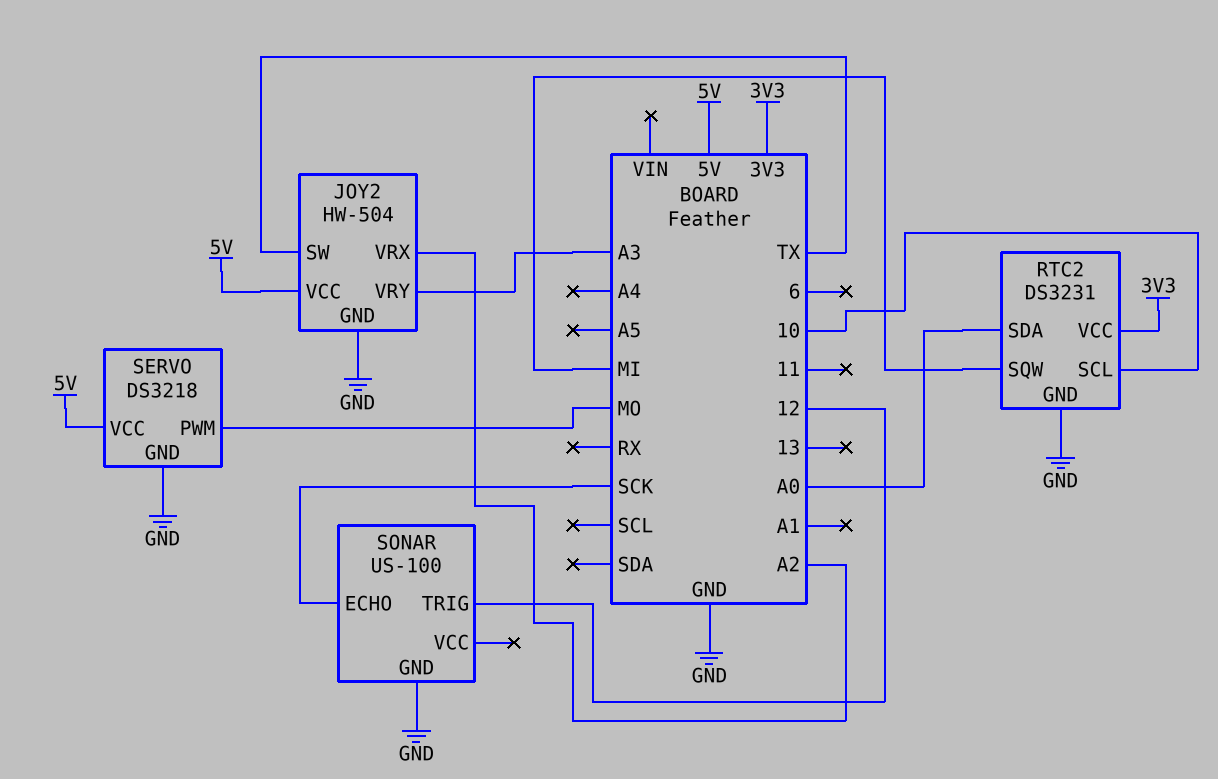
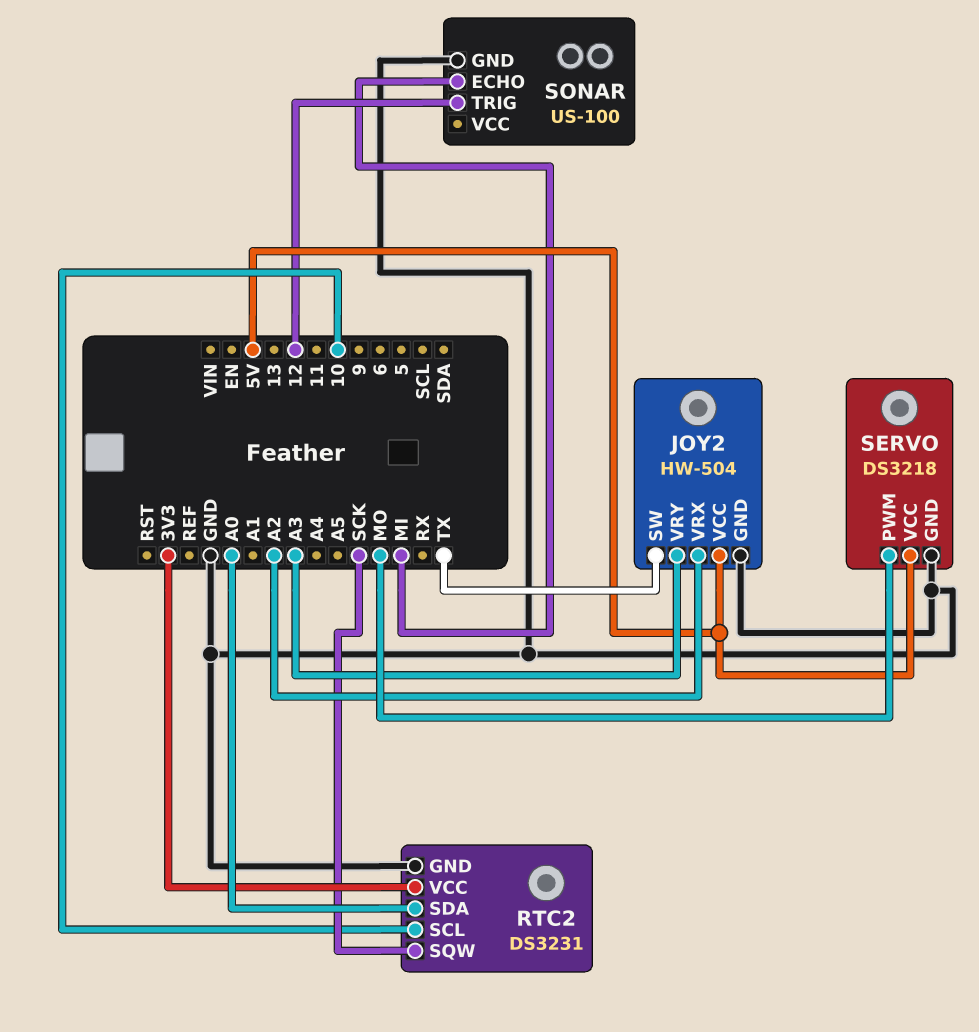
RTC2 pin SQW: MI -> SCK
SONAR pin ECHO: SCK -> MI

